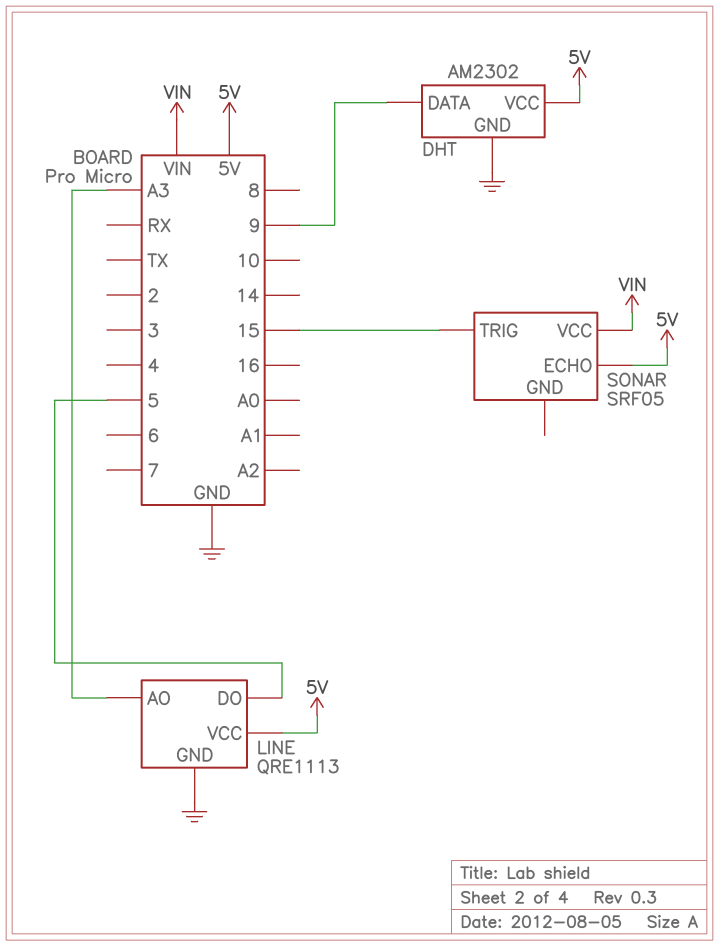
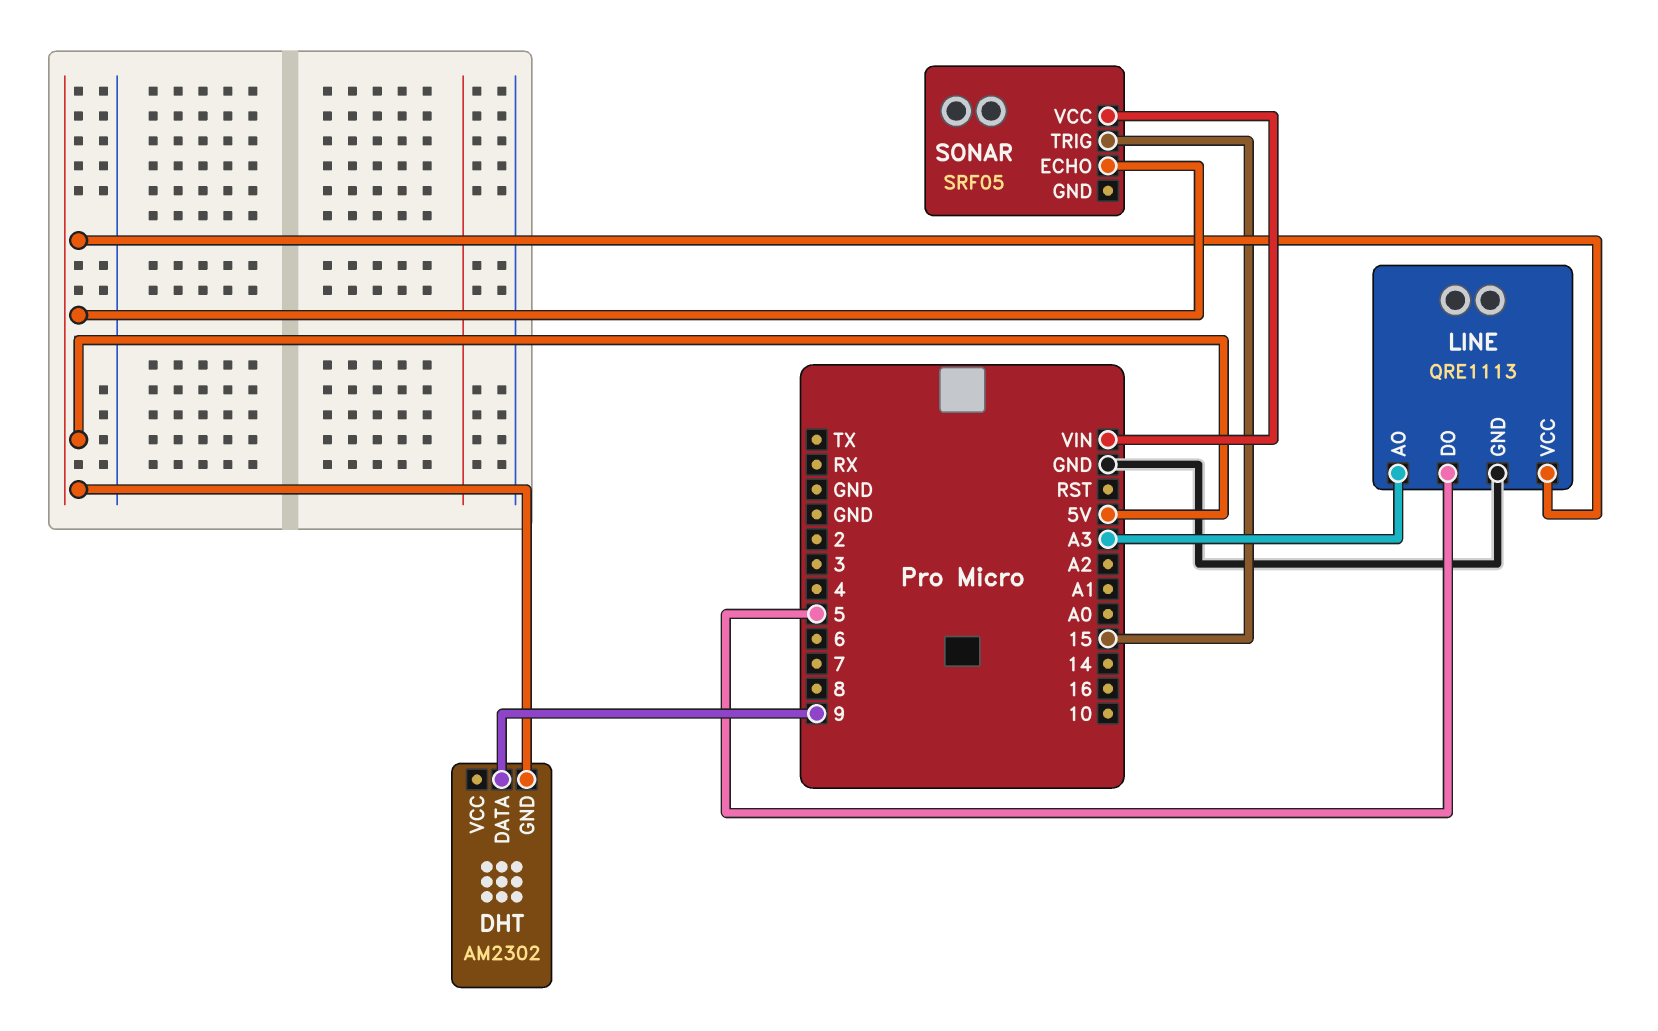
DHT pin GND: GND -> 5V
DHT pin VCC: 5V -> none

